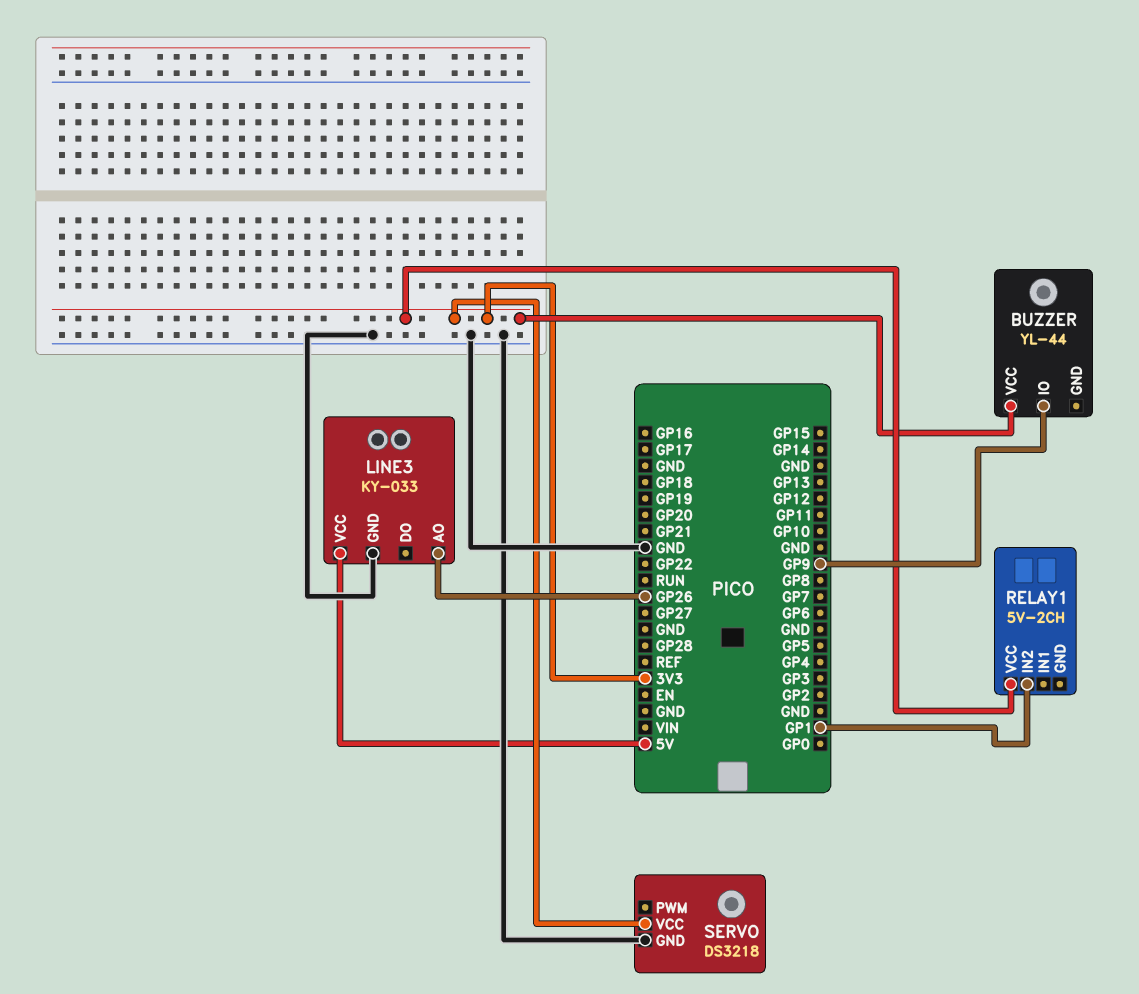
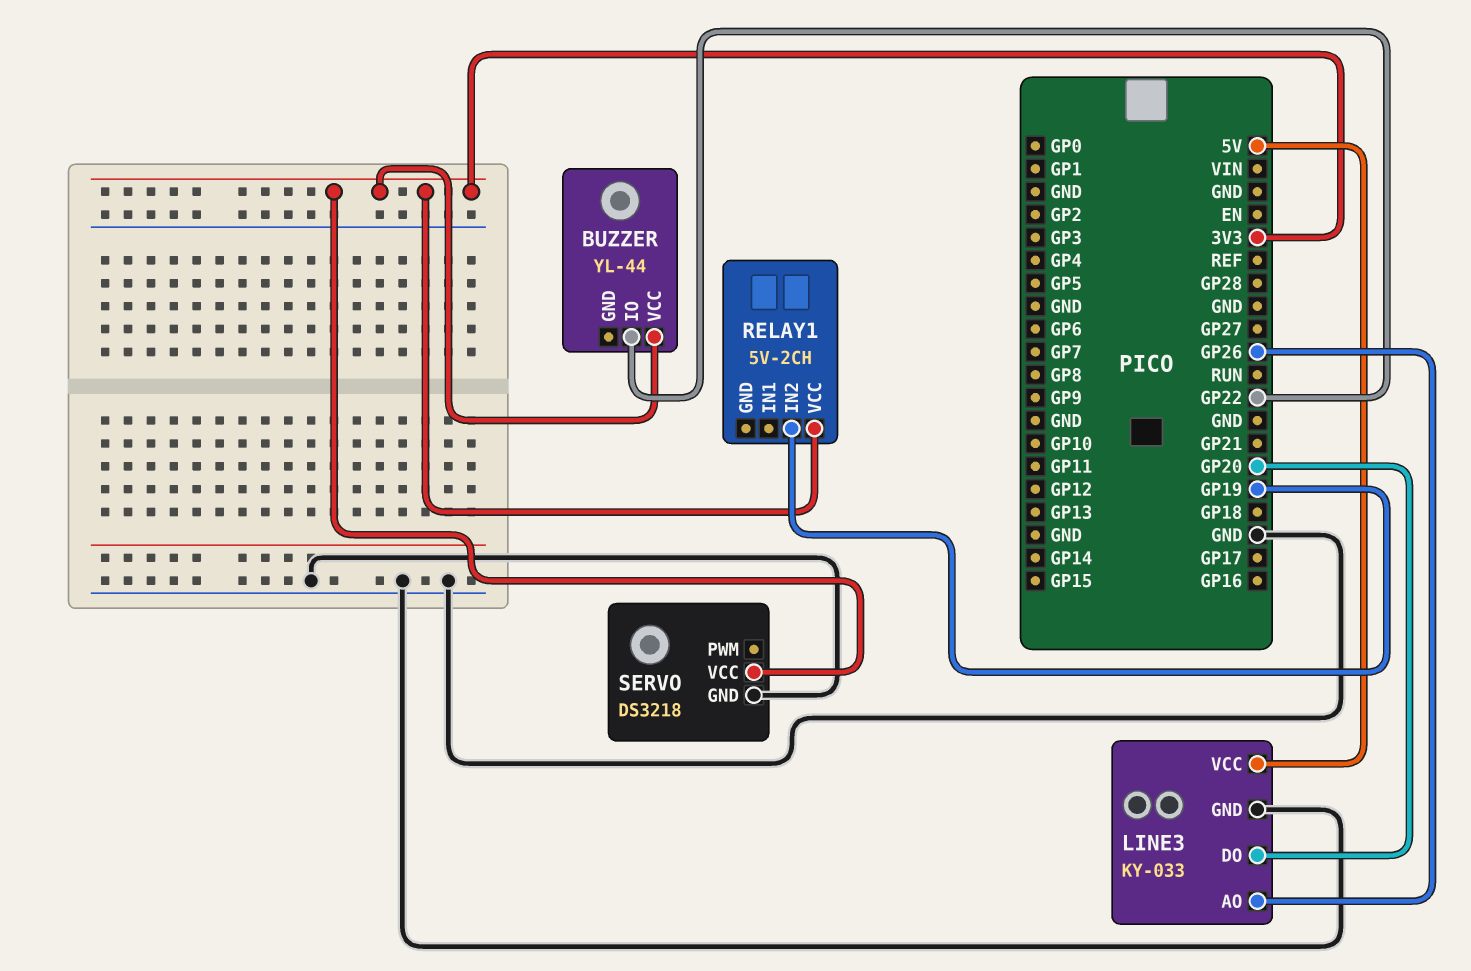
BUZZER pin IO: GP9 -> GP22
LINE3 pin DO: none -> GP20
RELAY1 pin IN2: GP1 -> GP19

